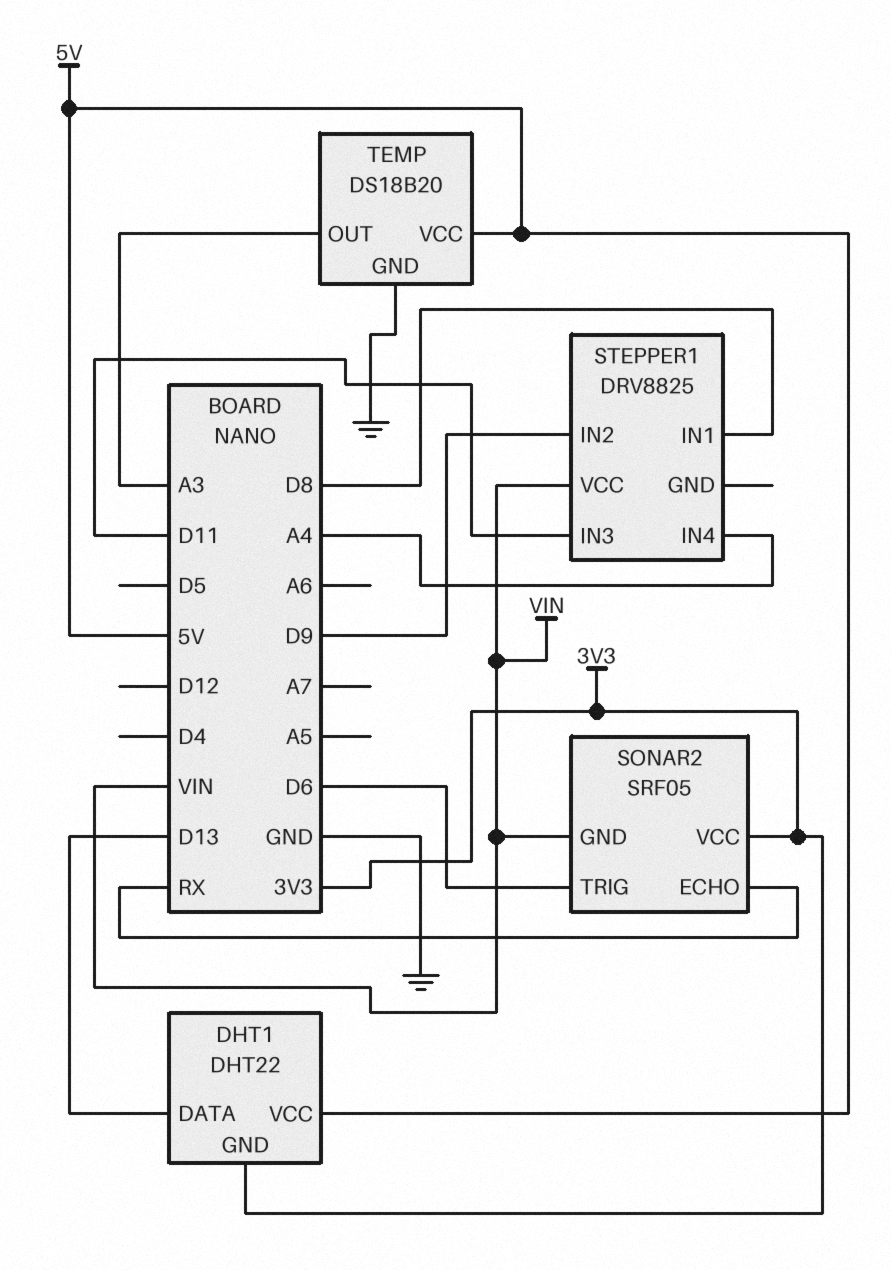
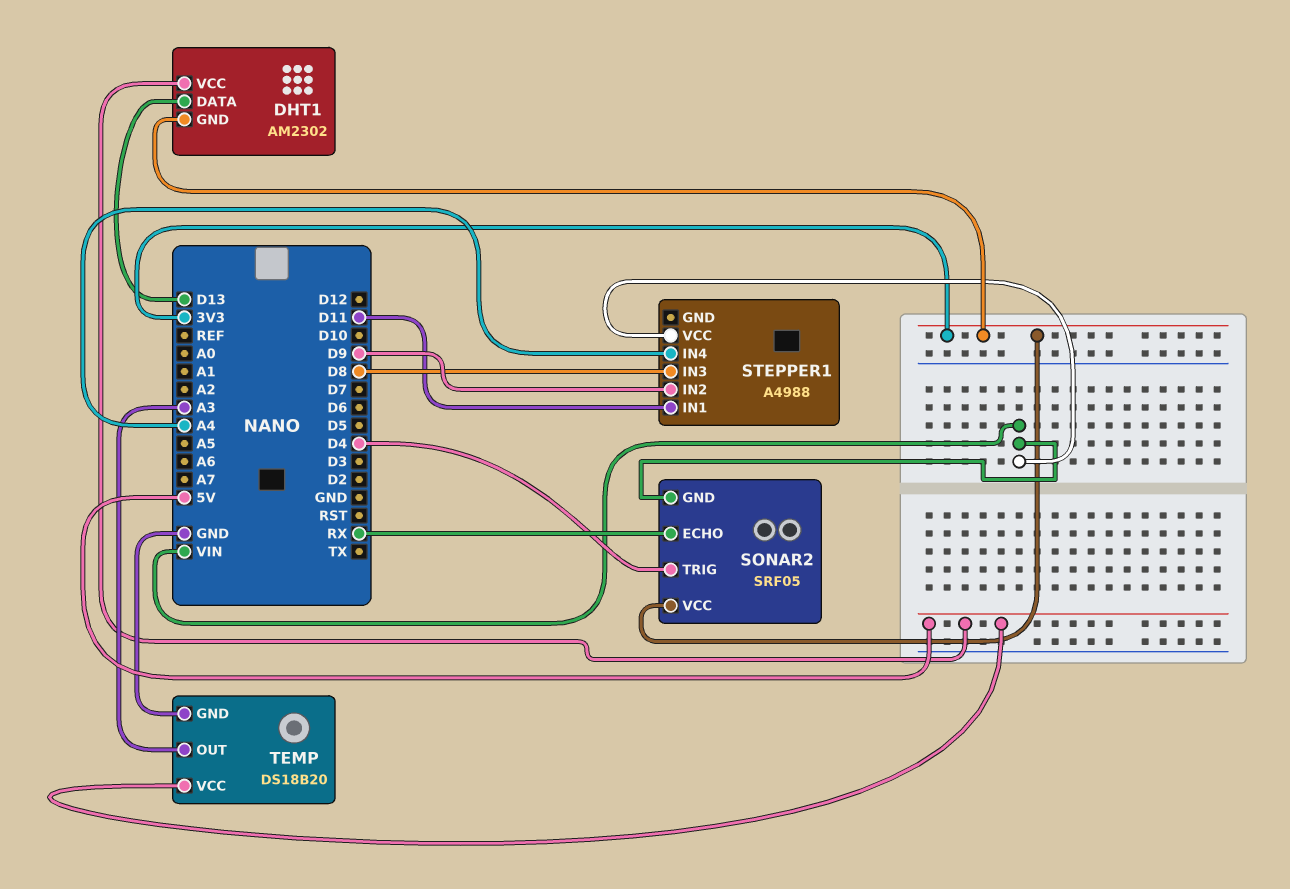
DHT1: DHT22 -> AM2302
SONAR2 pin TRIG: D6 -> D4
STEPPER1: DRV8825 -> A4988
STEPPER1 pin IN1: D8 -> D11
STEPPER1 pin IN3: D11 -> D8

